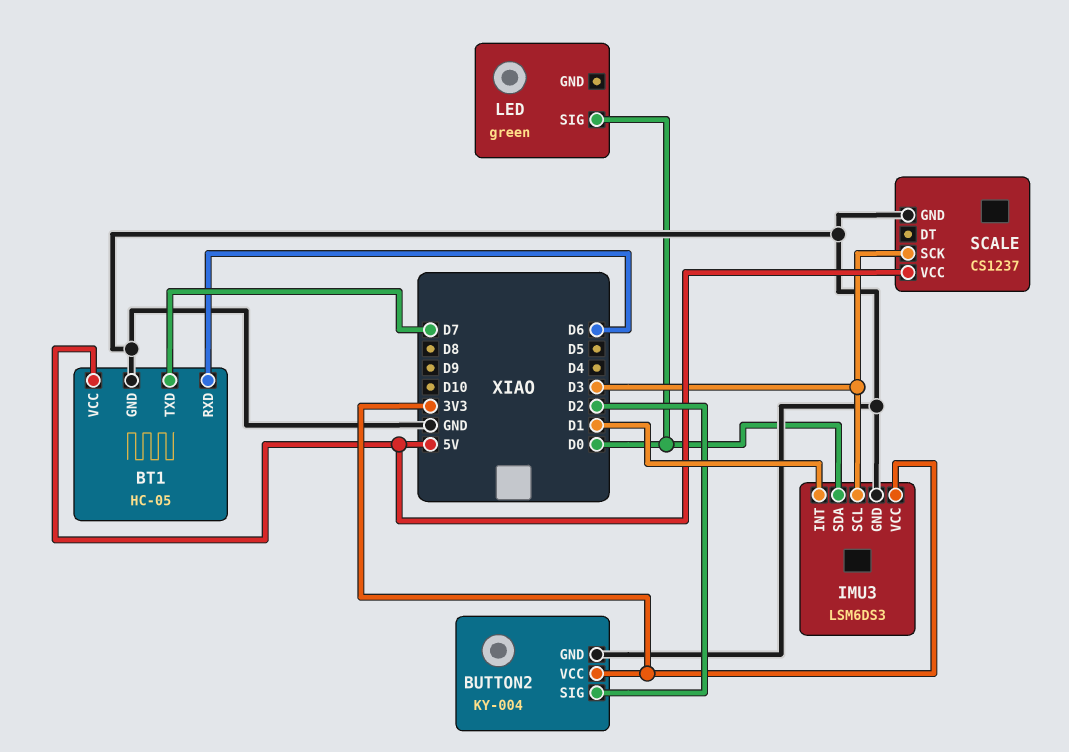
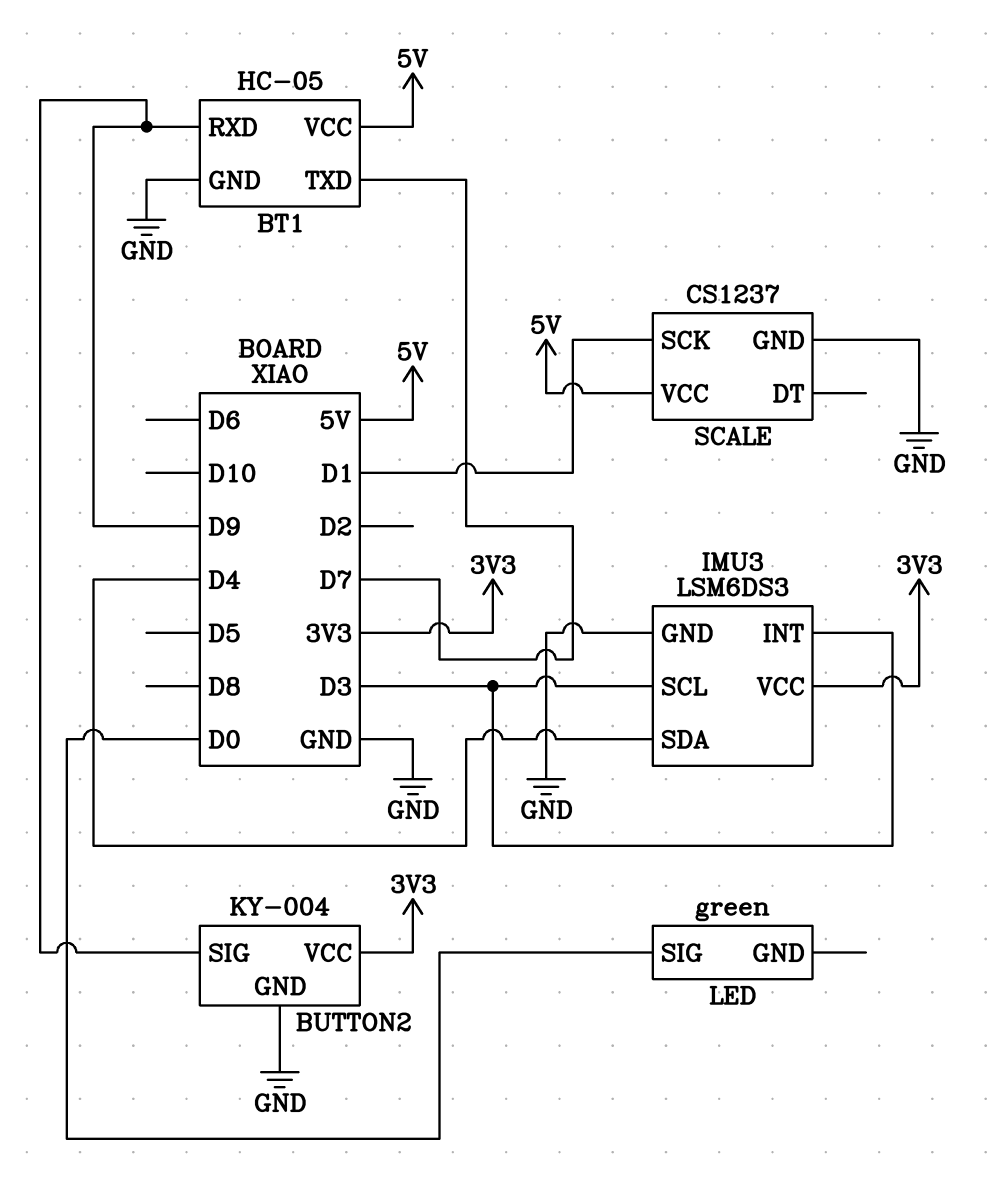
BT1 pin RXD: D6 -> D9
BUTTON2 pin SIG: D2 -> D9
IMU3 pin INT: D1 -> D3
IMU3 pin SDA: D0 -> D4
SCALE pin SCK: D3 -> D1

